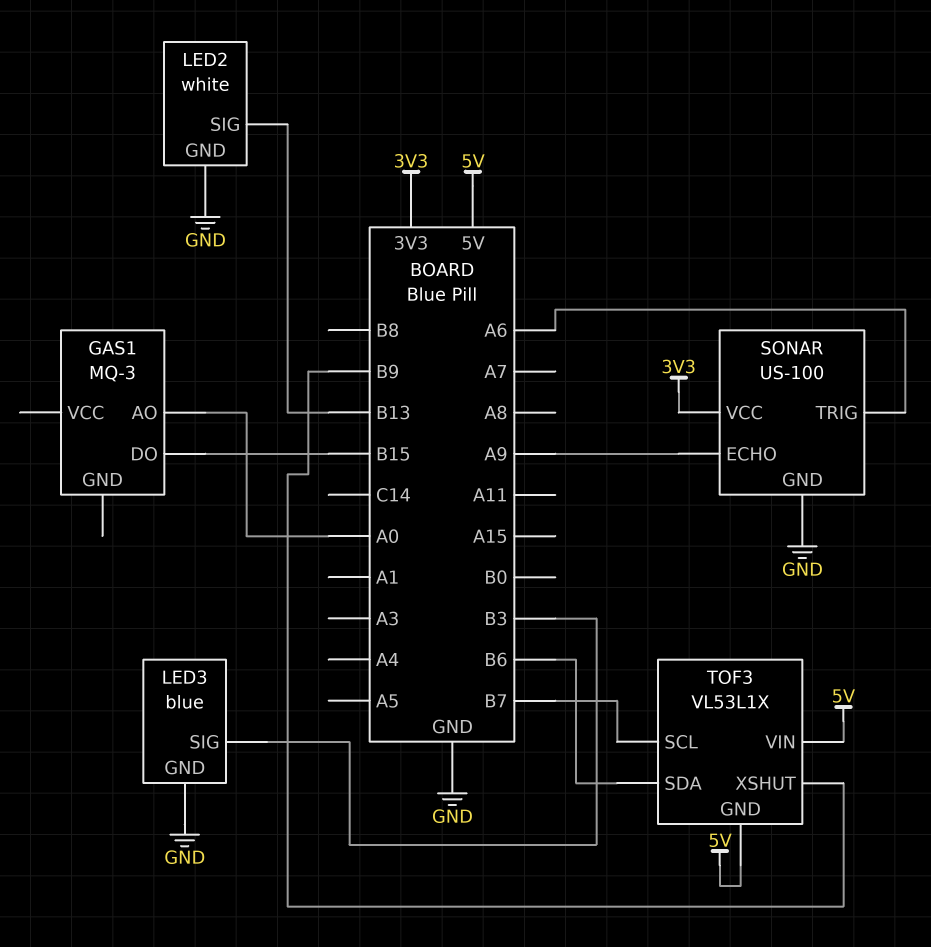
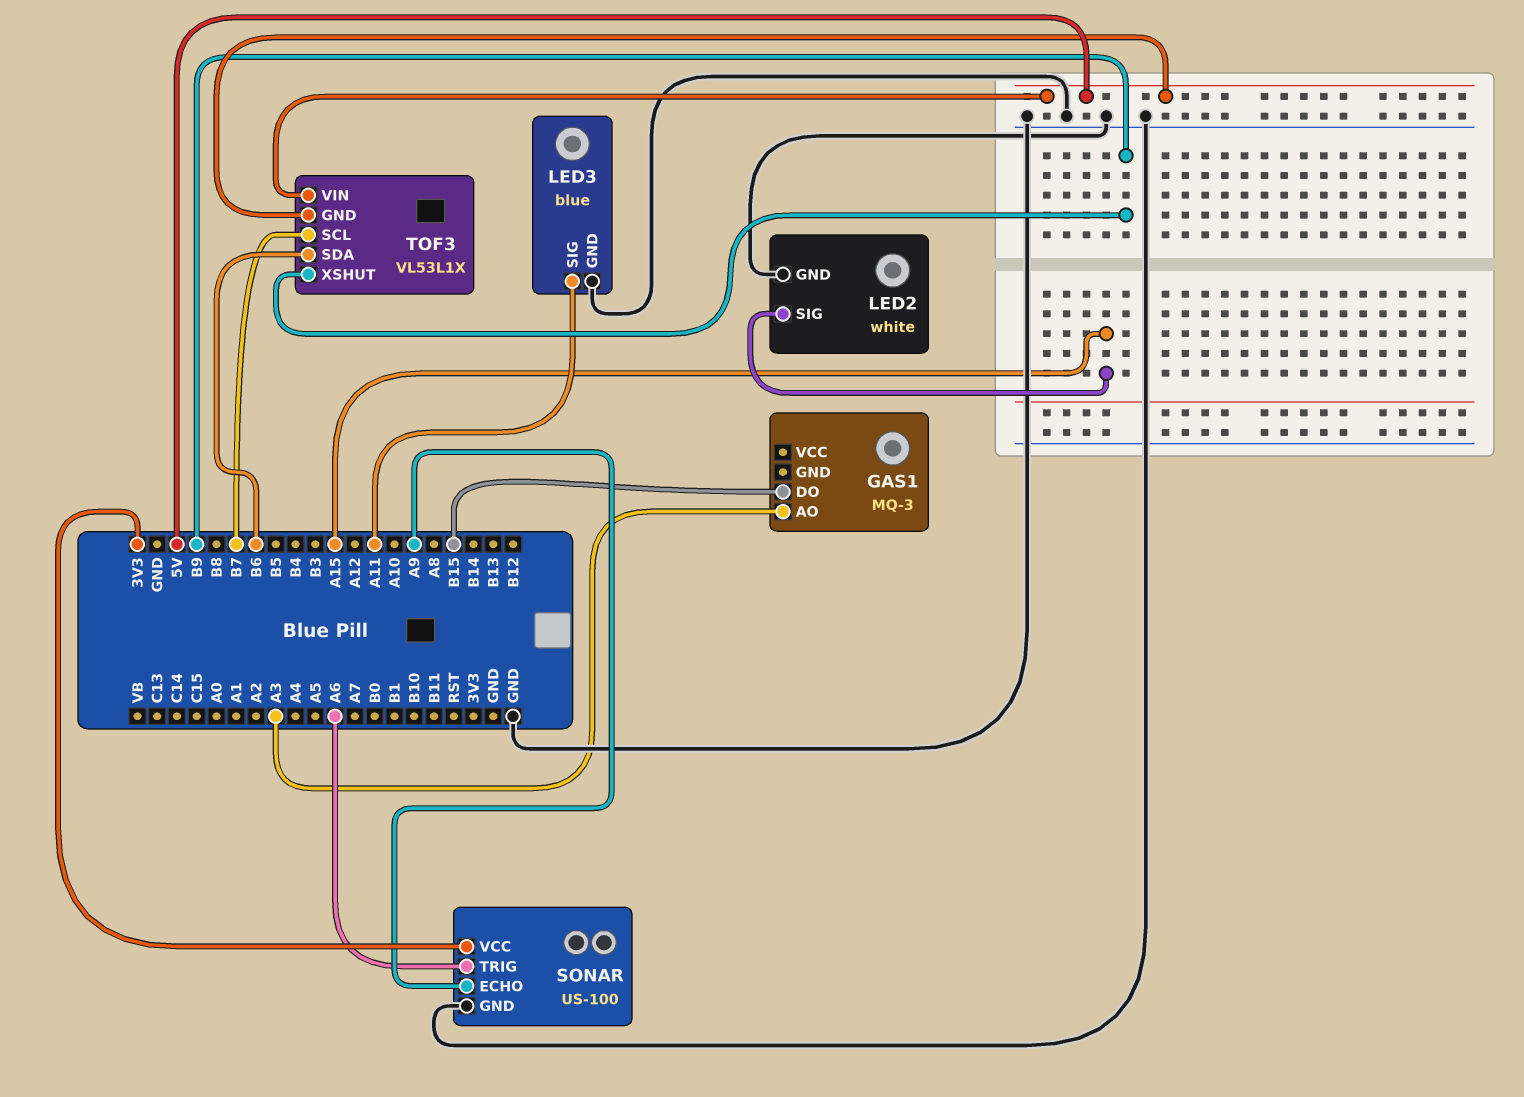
GAS1 pin AO: A0 -> A3
LED2 pin SIG: B13 -> A15
LED3 pin SIG: B3 -> A11

